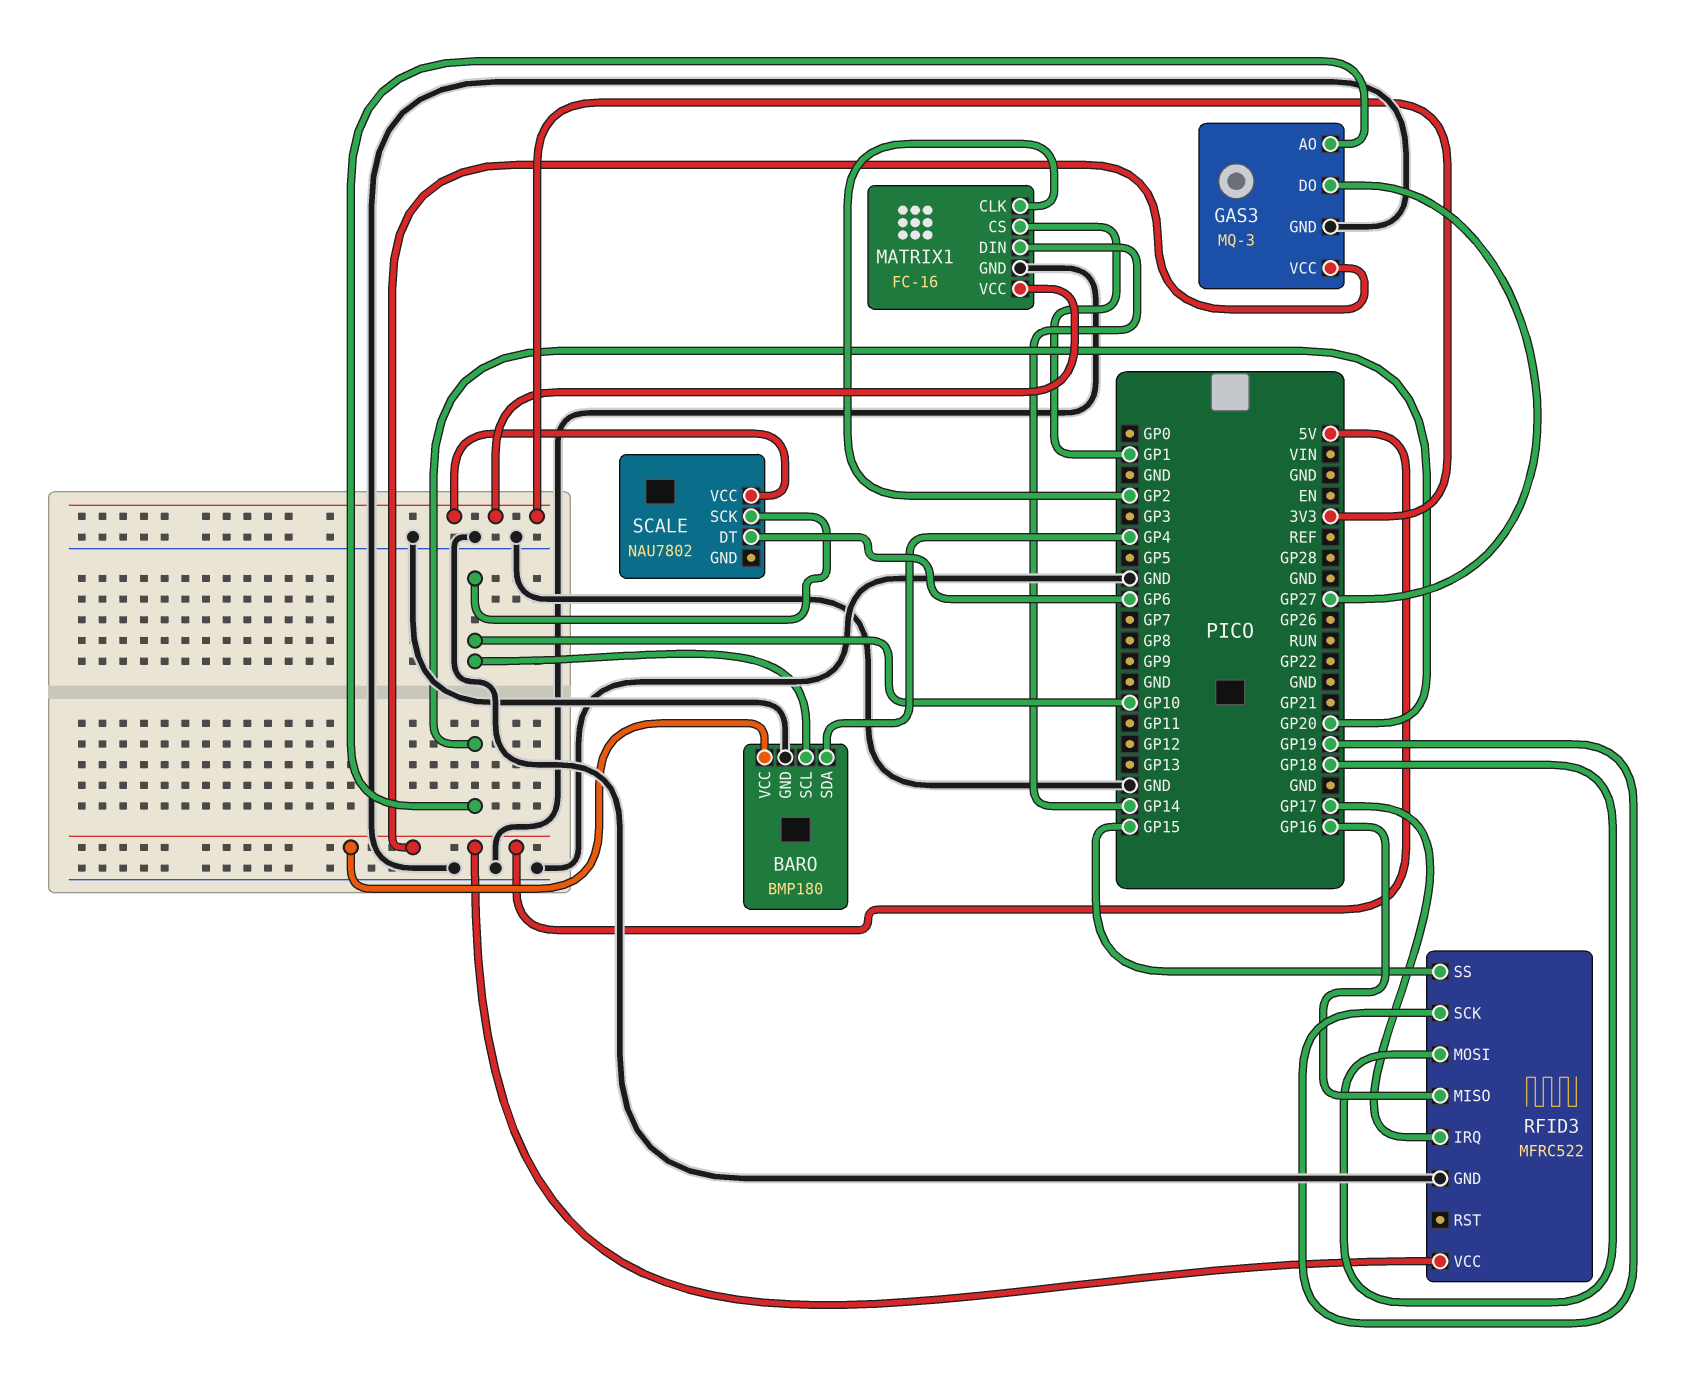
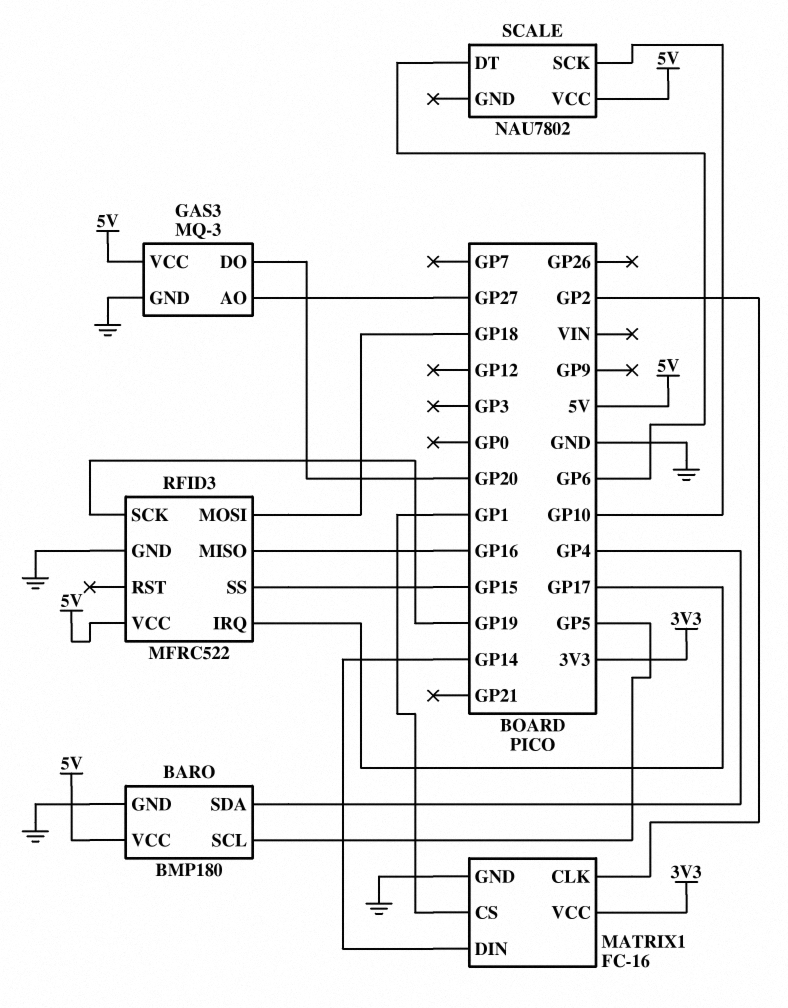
BARO pin SCL: GP10 -> GP5
GAS3 pin AO: GP20 -> GP27
GAS3 pin DO: GP27 -> GP20
SCALE pin VCC: 3V3 -> 5V

